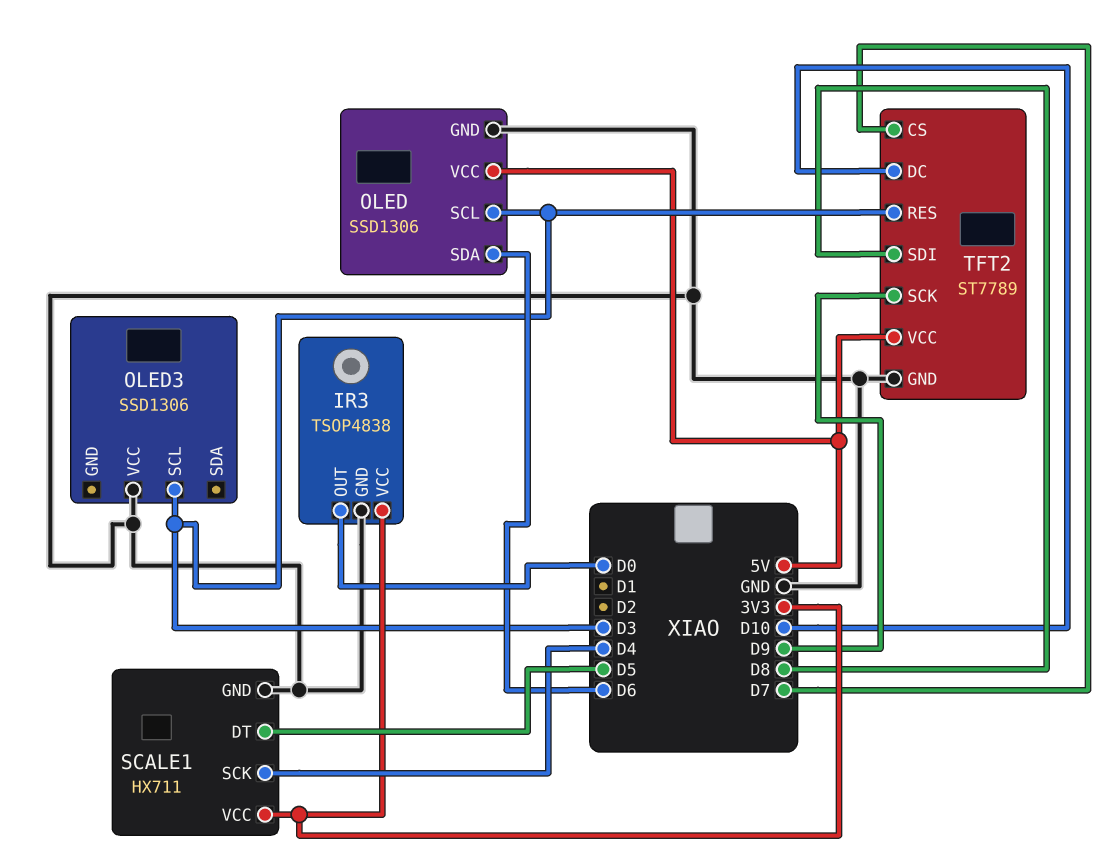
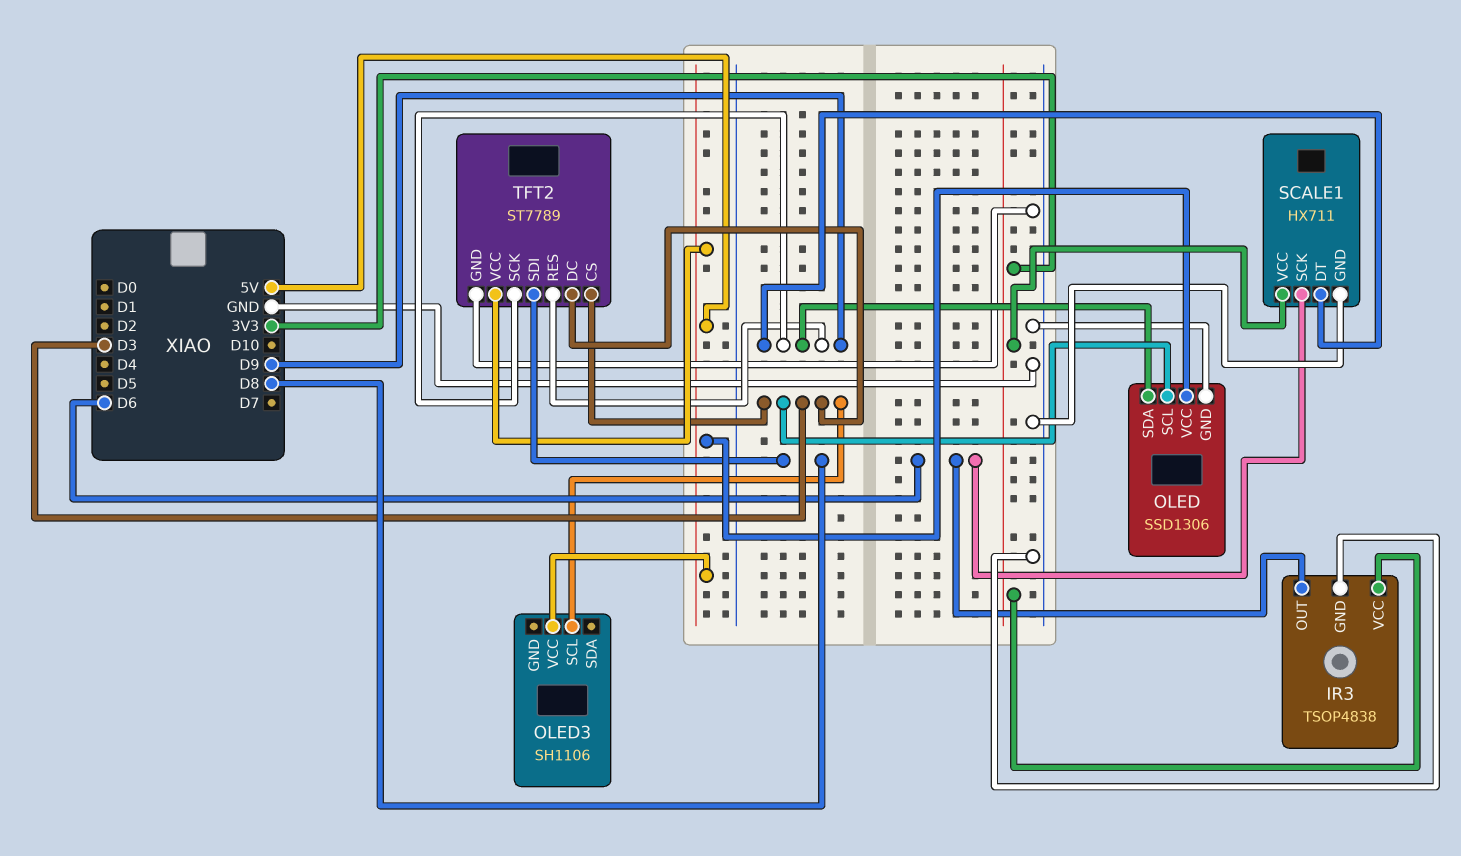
IR3 pin OUT: D0 -> D6
OLED pin SDA: D6 -> D9
OLED3: SSD1306 -> SH1106
OLED3 pin VCC: GND -> 5V
SCALE1 pin DT: D5 -> D9
SCALE1 pin SCK: D4 -> D6
TFT2 pin CS: D7 -> D3
TFT2 pin DC: D10 -> D3
TFT2 pin RES: D3 -> D9

